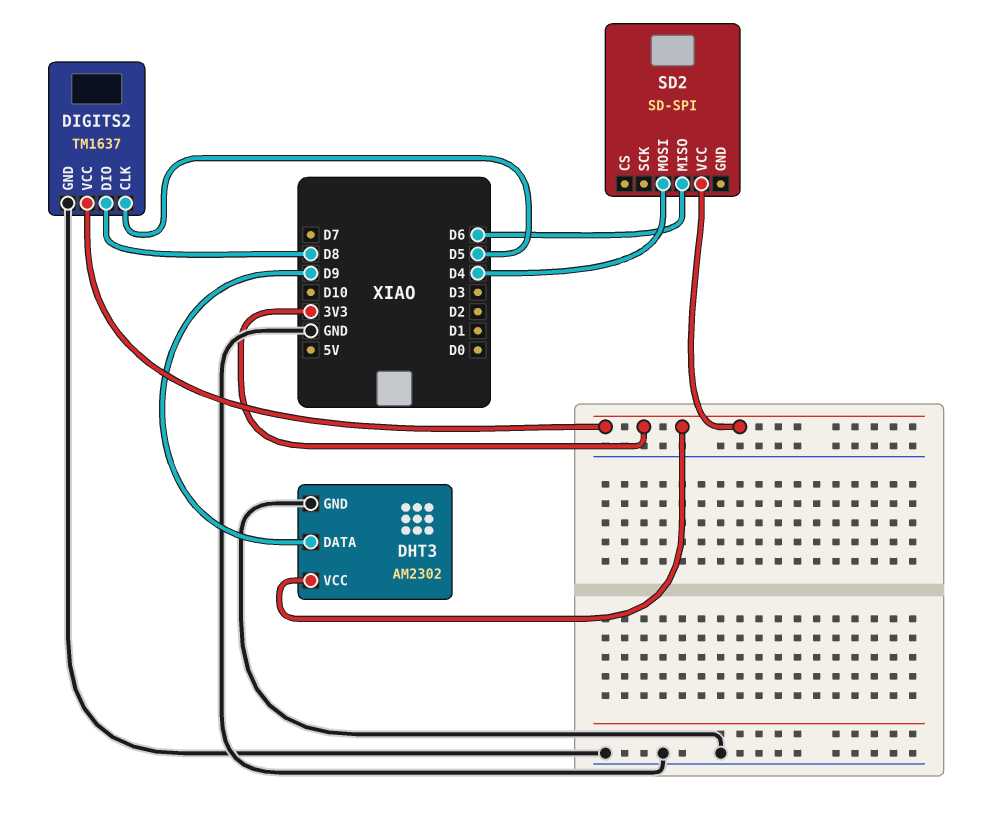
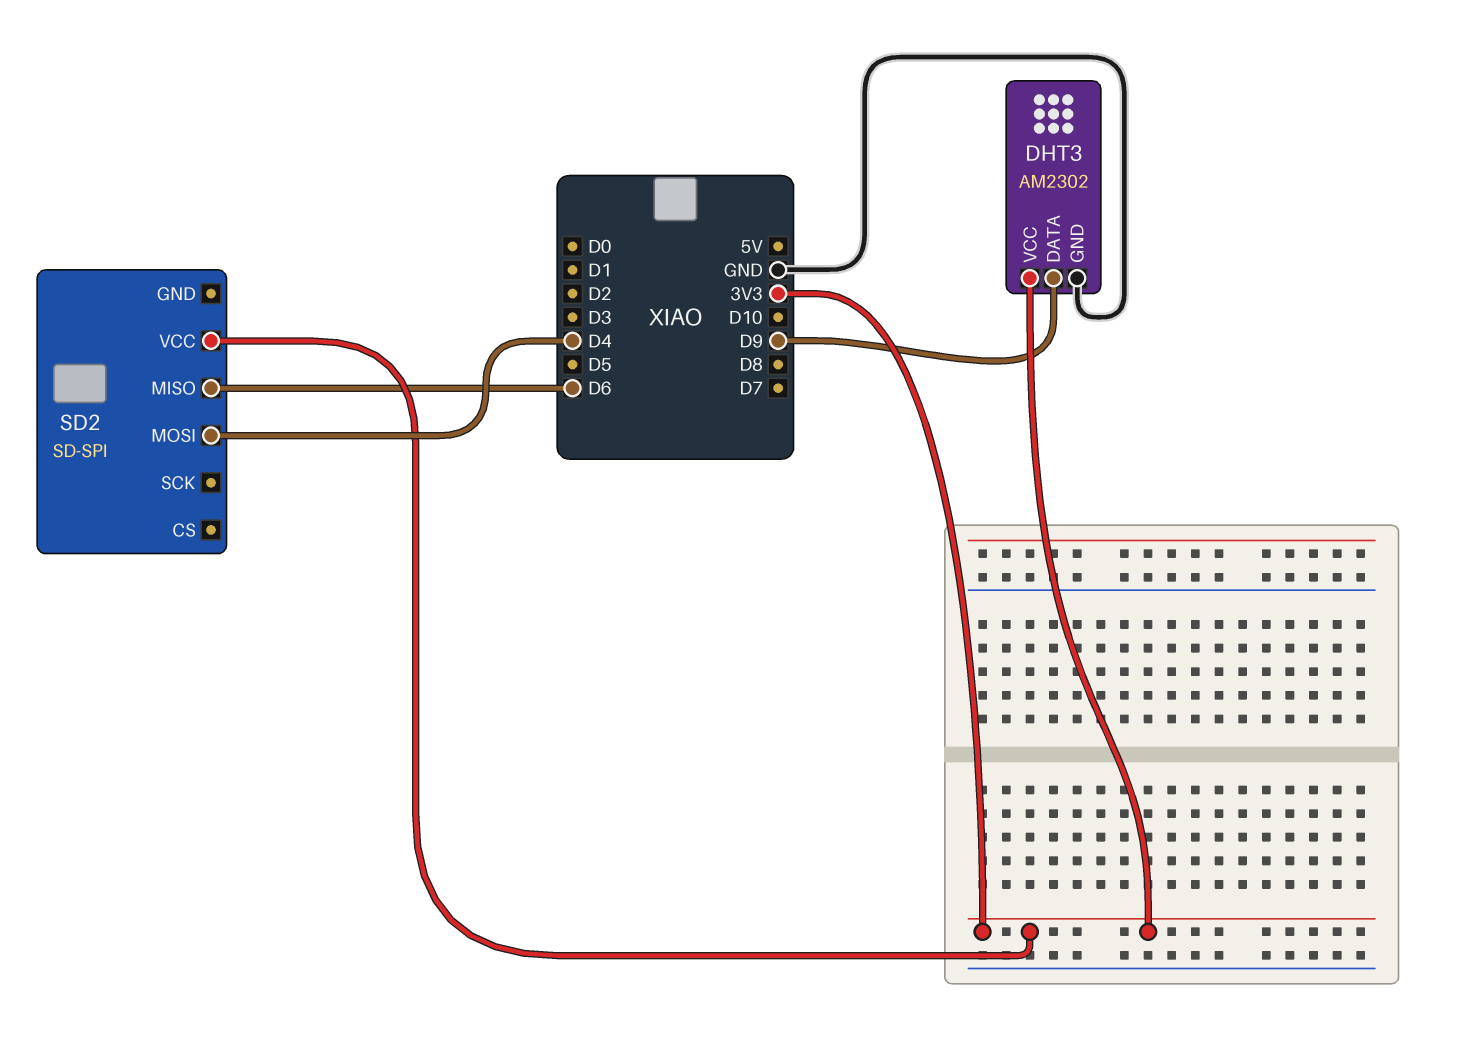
DIGITS2: TM1637 -> none
DIGITS2 pin CLK: D5 -> none
DIGITS2 pin DIO: D8 -> none
DIGITS2 pin GND: GND -> none
DIGITS2 pin VCC: 3V3 -> none

